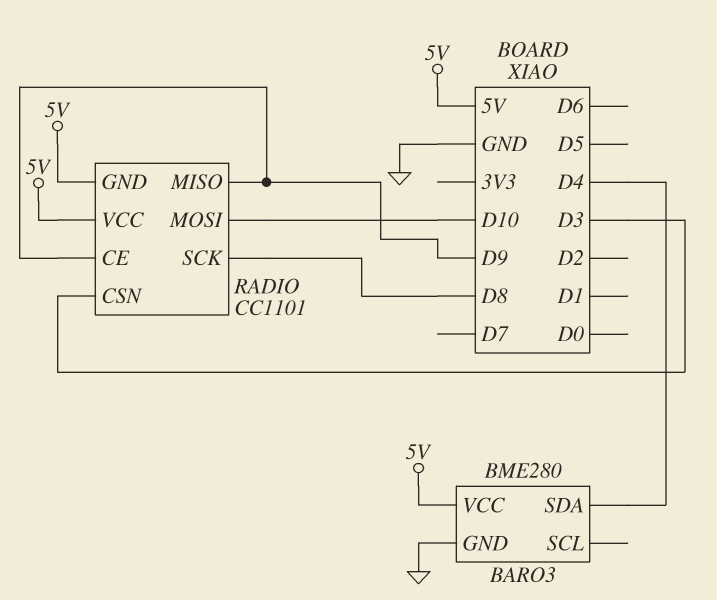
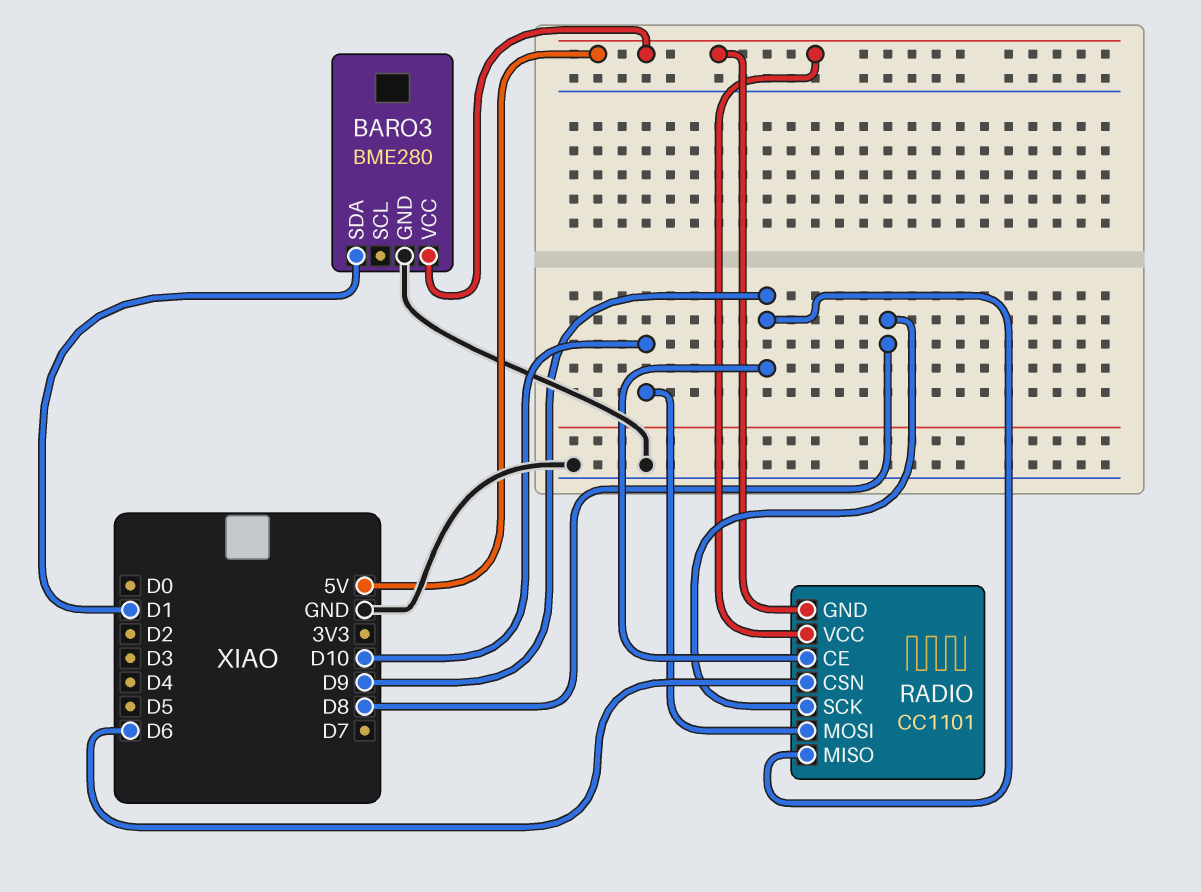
BARO3 pin SDA: D4 -> D1
RADIO pin CSN: D3 -> D6

